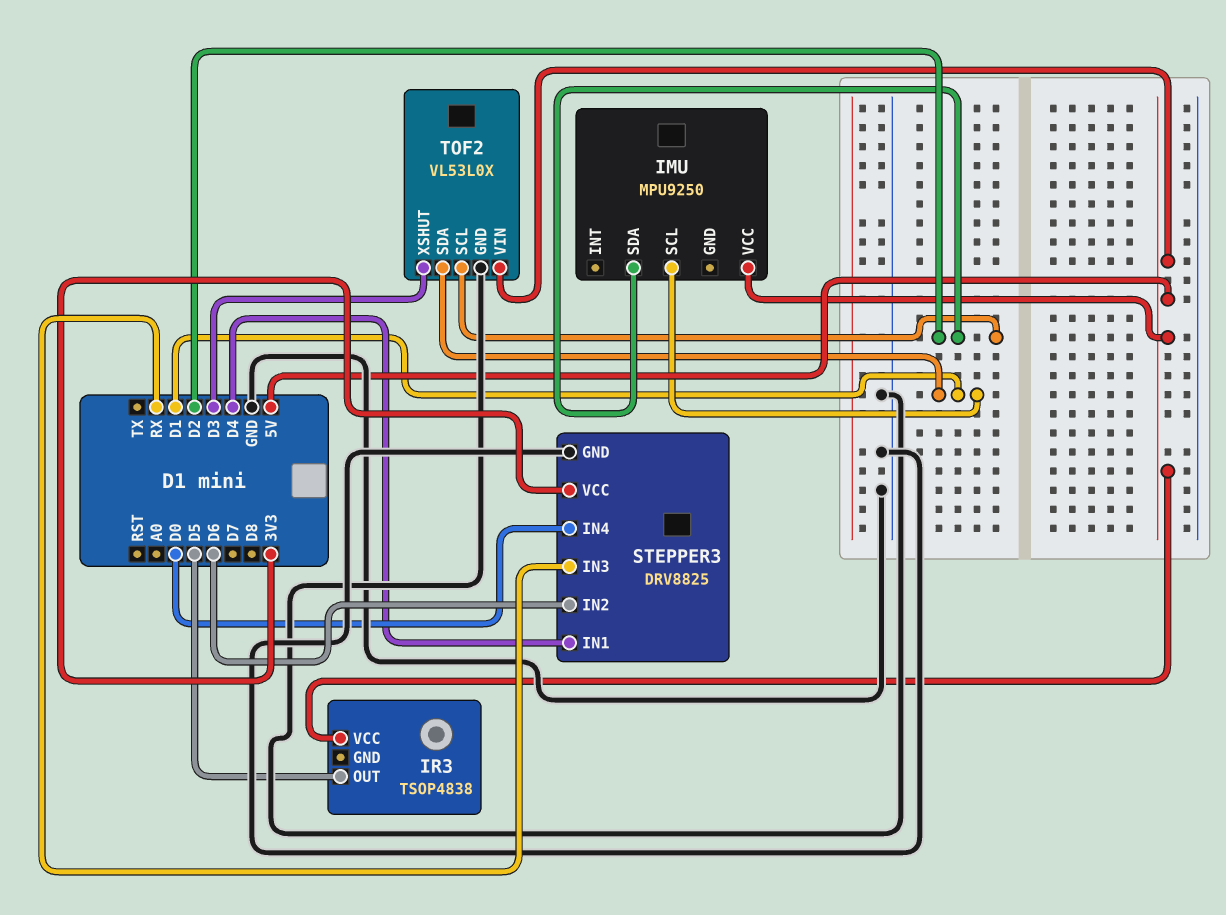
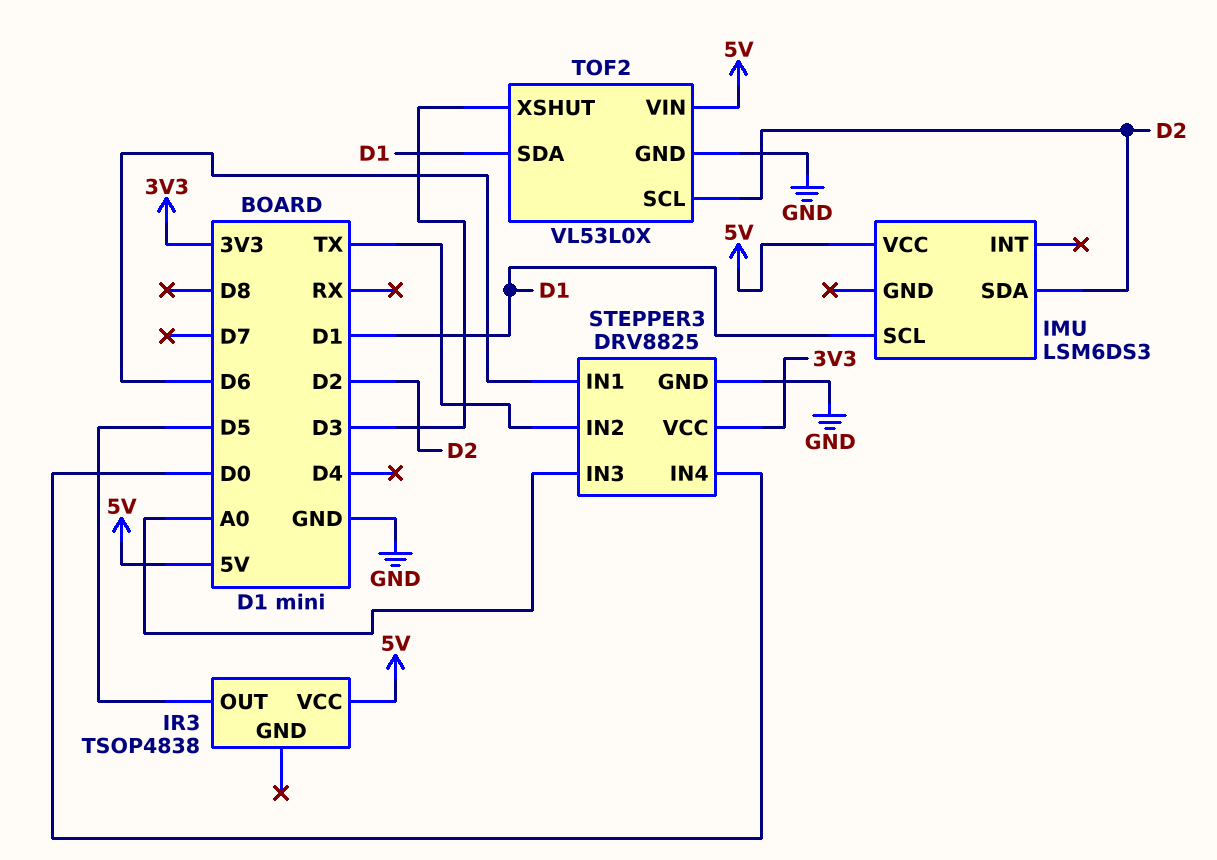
IMU: MPU9250 -> LSM6DS3
STEPPER3 pin IN1: D4 -> D6
STEPPER3 pin IN2: D6 -> TX
STEPPER3 pin IN3: RX -> A0

